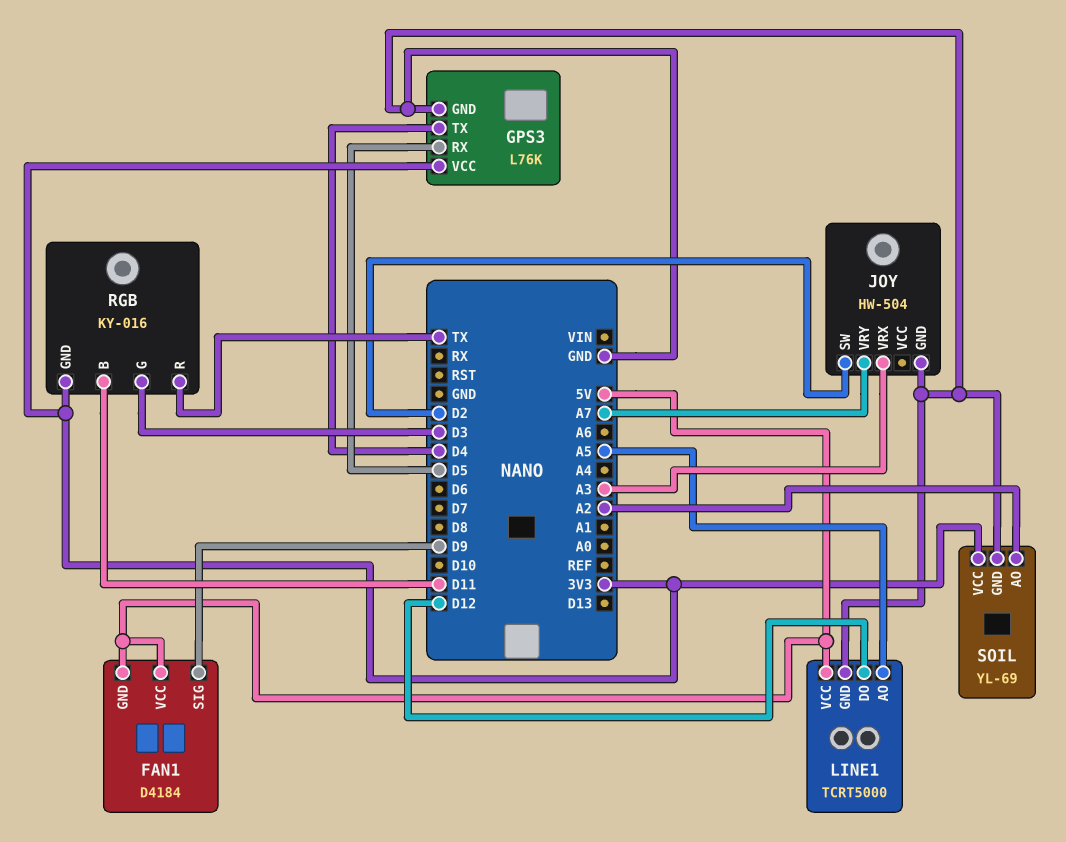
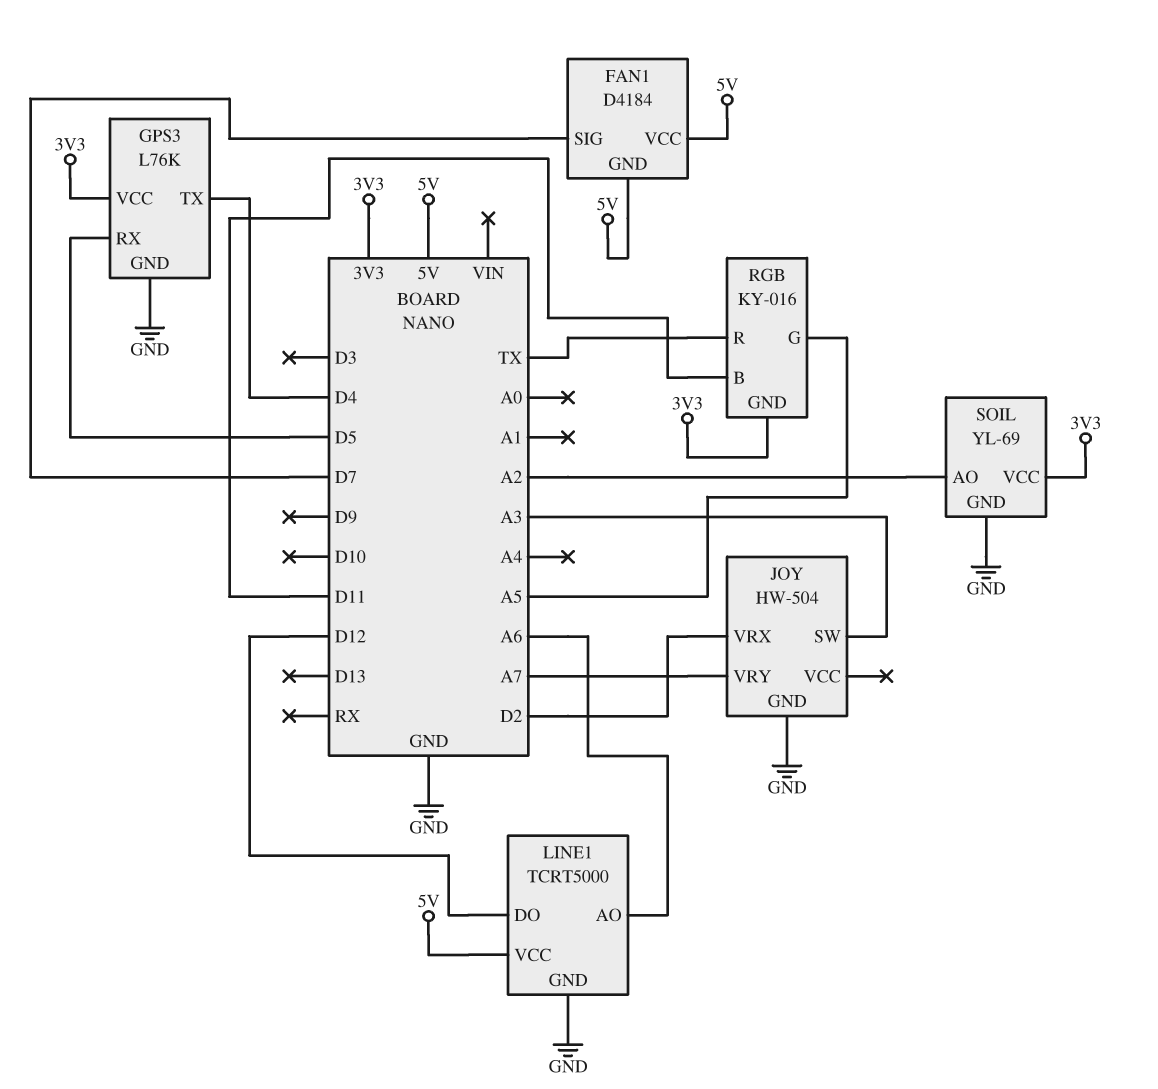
FAN1 pin SIG: D9 -> D7
JOY pin SW: D2 -> A3
JOY pin VRX: A3 -> D2
LINE1 pin AO: A5 -> A6
RGB pin G: D3 -> A5

